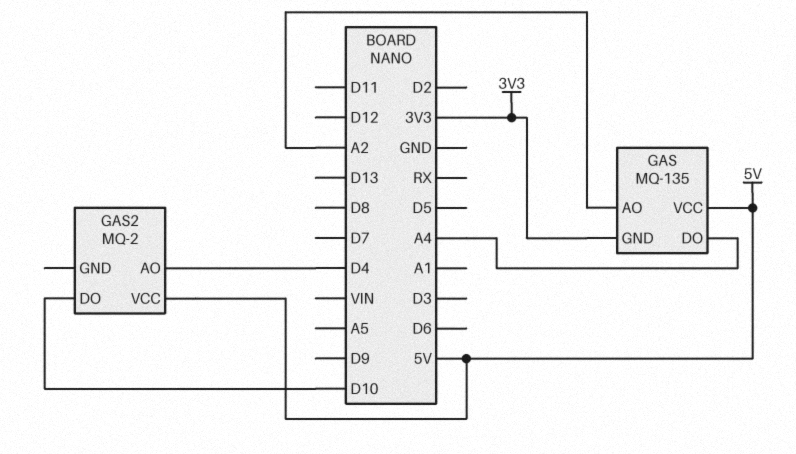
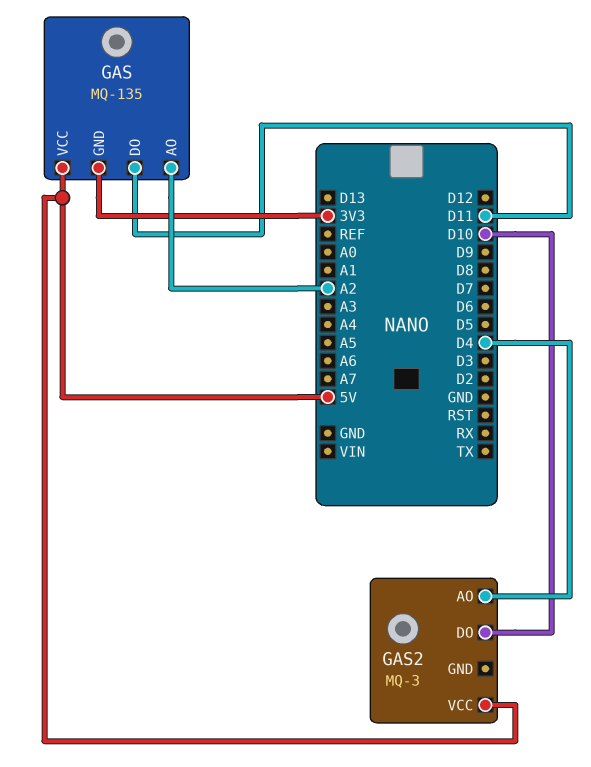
GAS pin DO: A4 -> D11
GAS2: MQ-2 -> MQ-3

